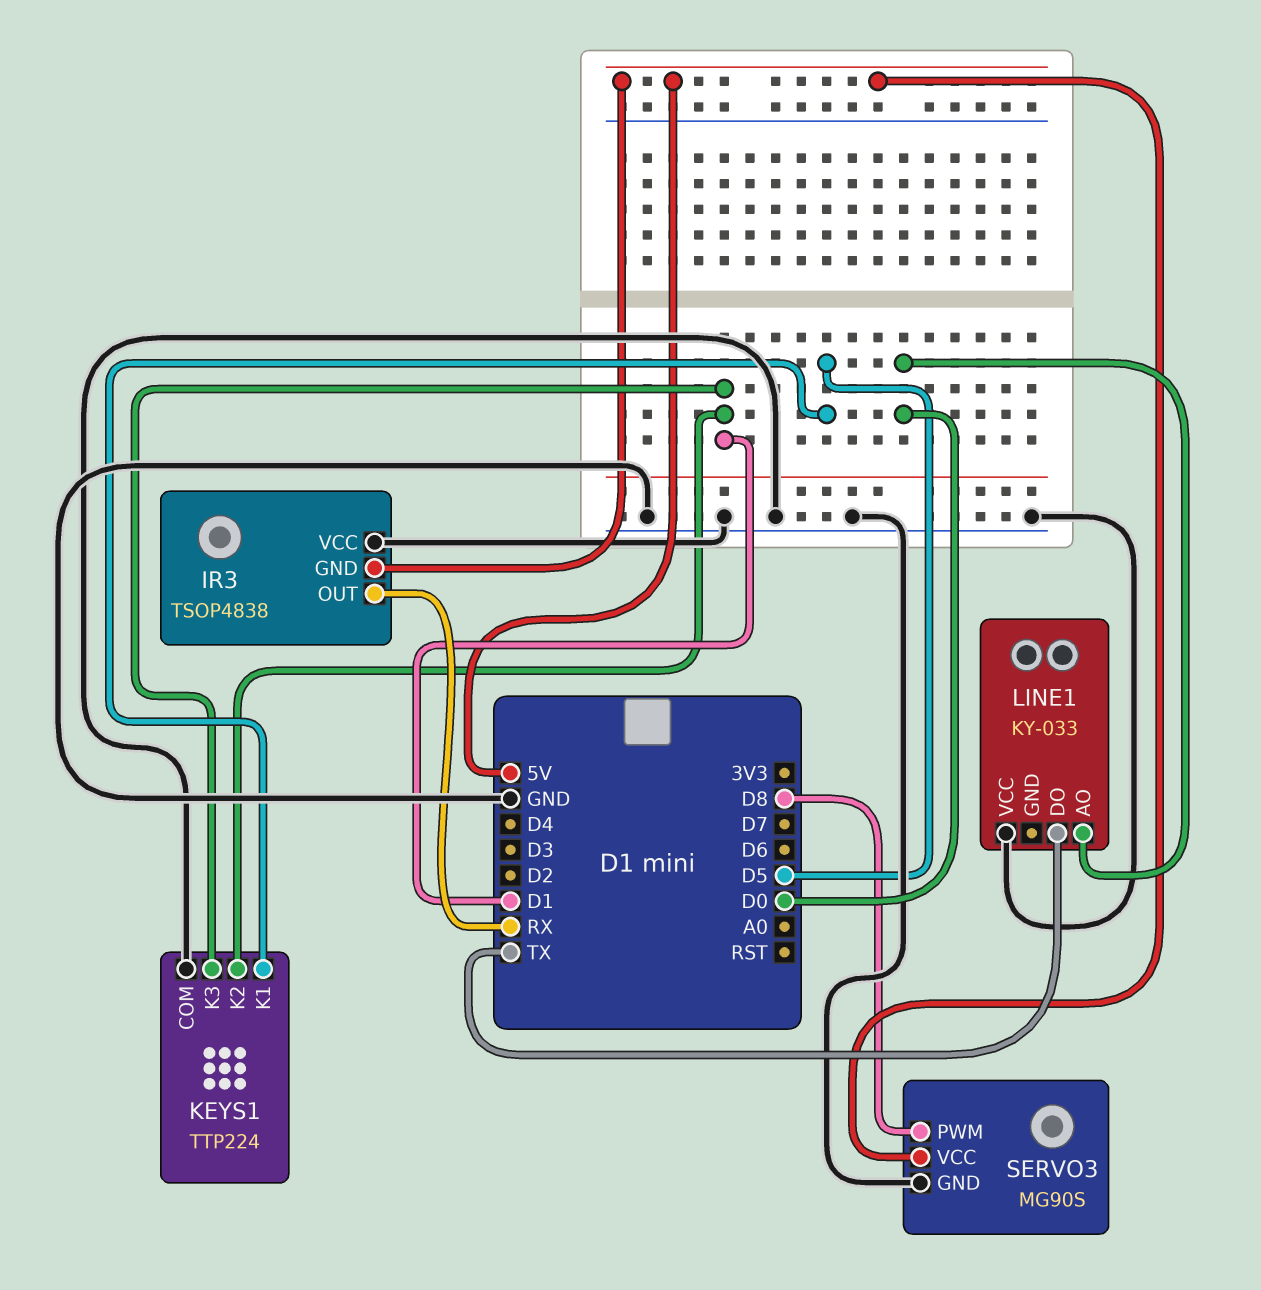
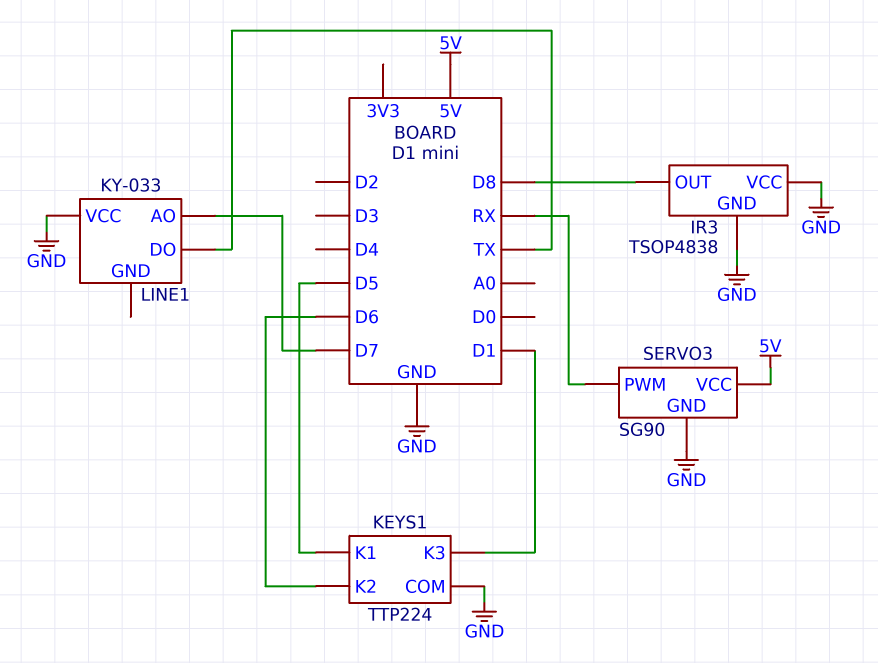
IR3 pin GND: 5V -> GND
IR3 pin OUT: RX -> D8
KEYS1 pin K2: D1 -> D6
LINE1 pin AO: D0 -> D7
SERVO3: MG90S -> SG90
SERVO3 pin PWM: D8 -> RX

